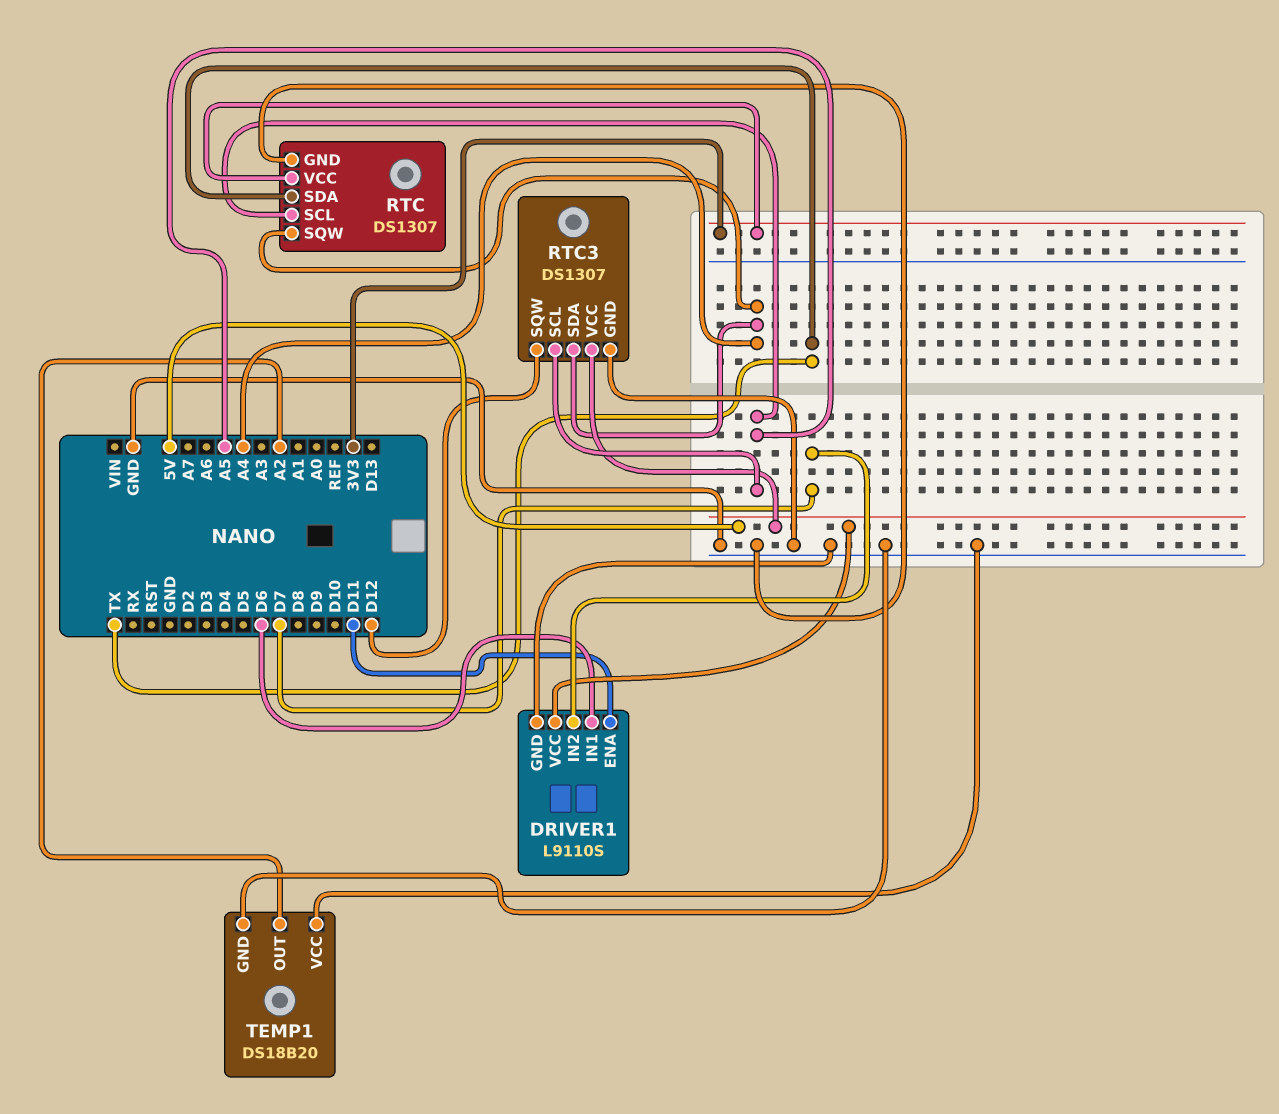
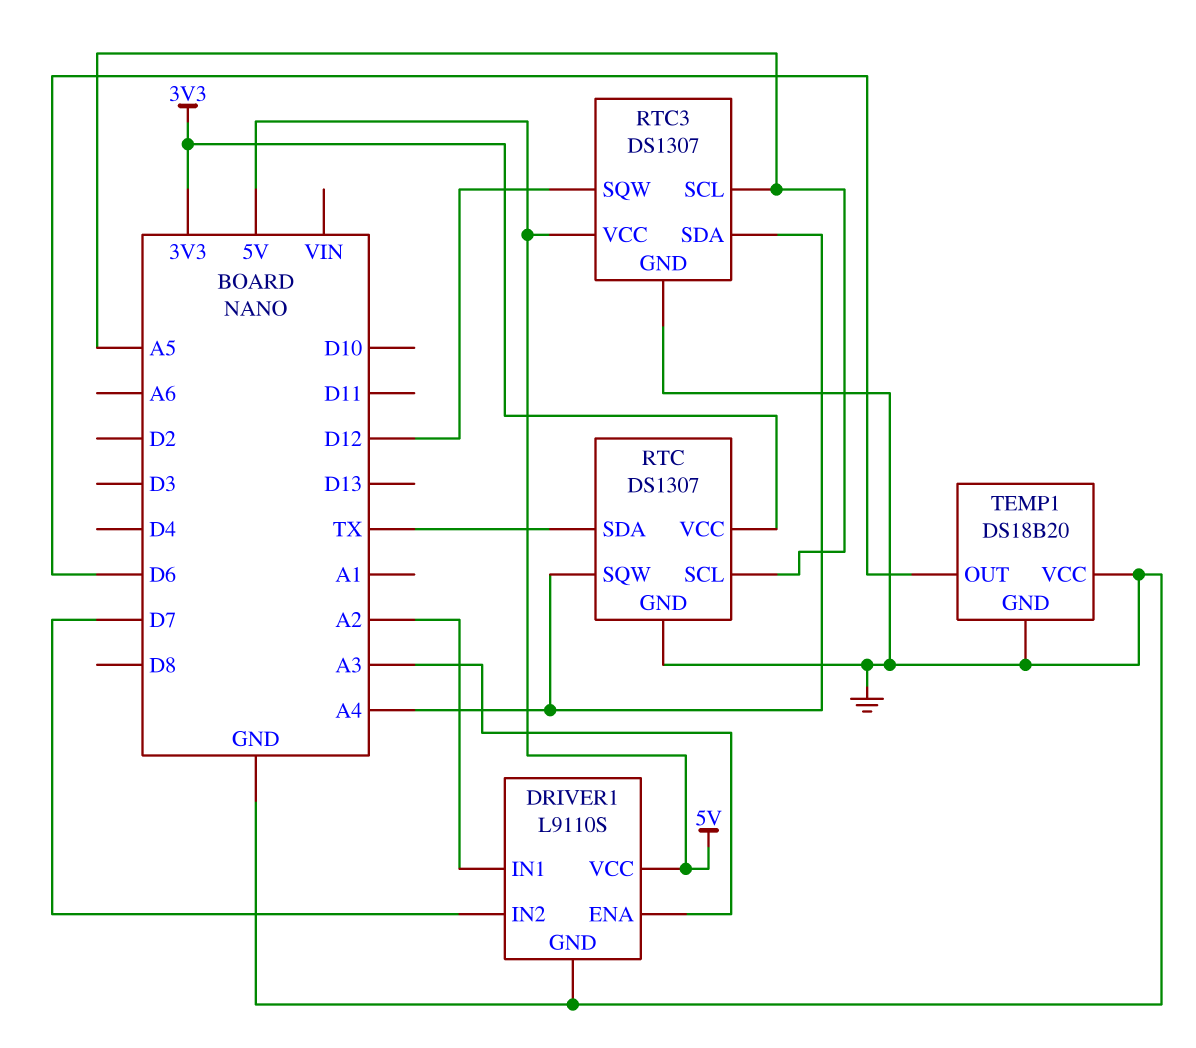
DRIVER1 pin ENA: D11 -> A3
DRIVER1 pin IN1: D6 -> A2
TEMP1 pin OUT: A2 -> D6

